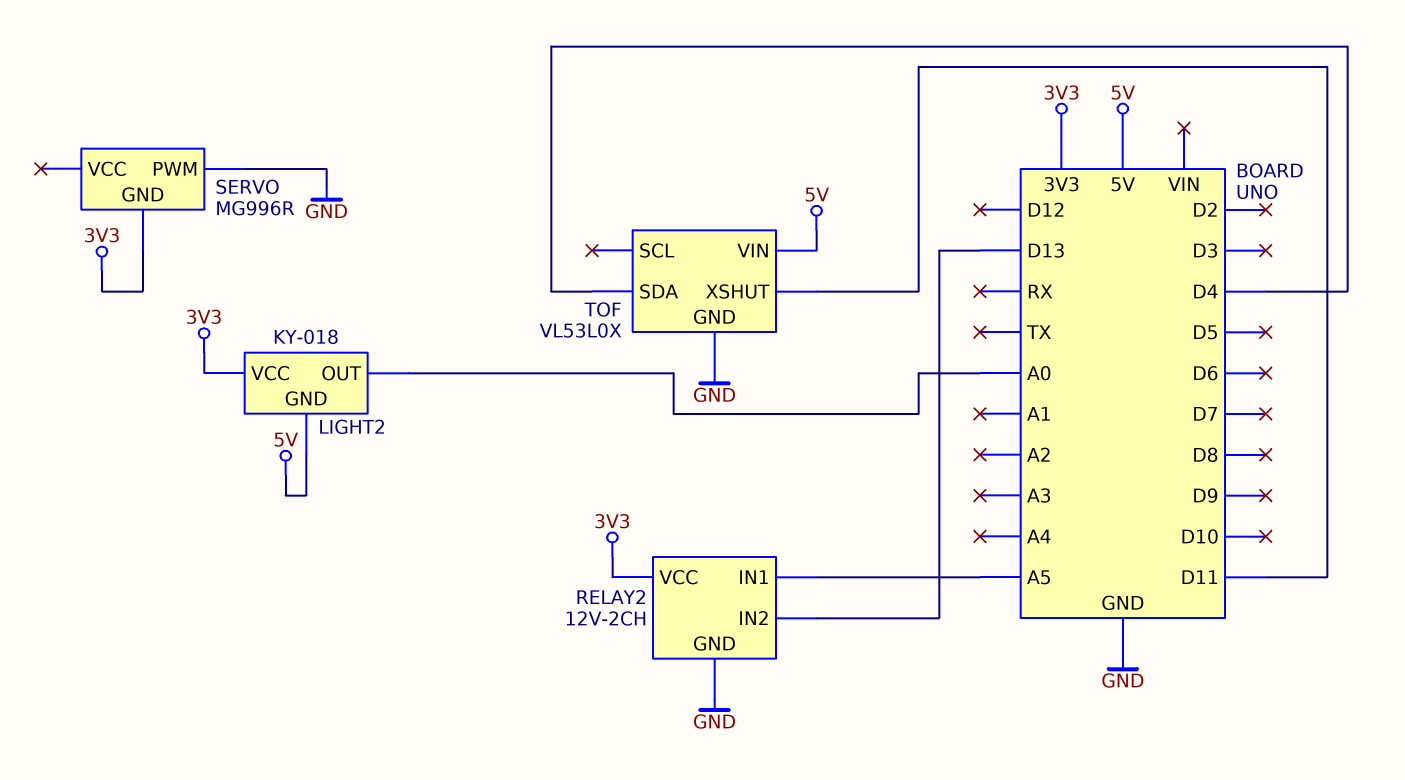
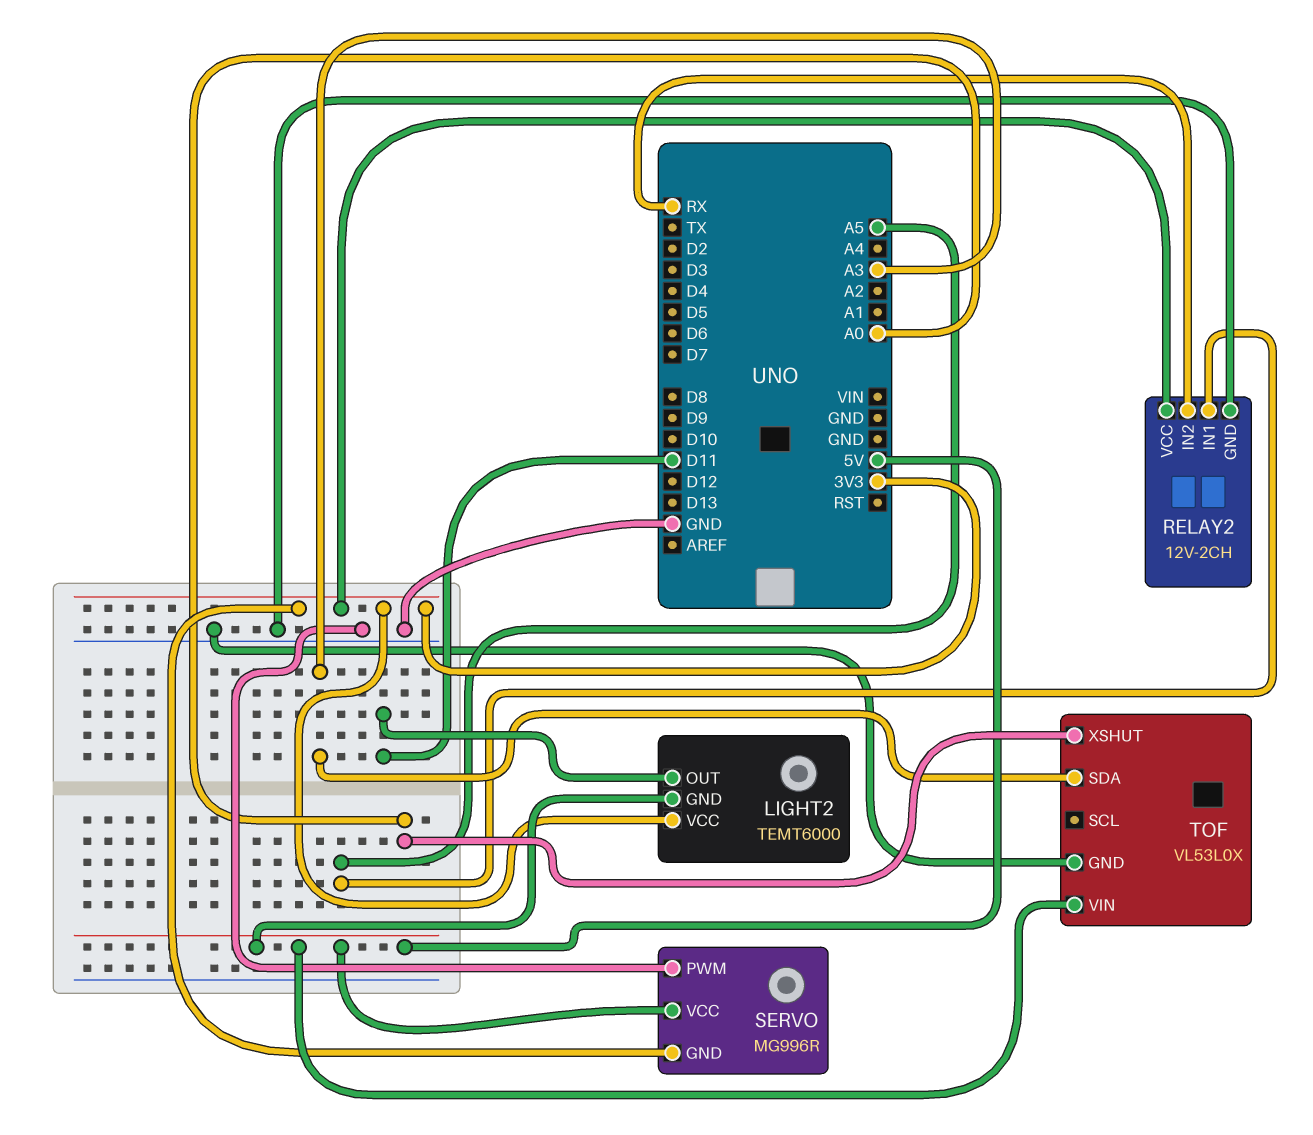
LIGHT2: KY-018 -> TEMT6000
LIGHT2 pin OUT: A0 -> D11
RELAY2 pin IN2: D13 -> RX
SERVO pin VCC: none -> 5V
TOF pin SDA: D4 -> A3
TOF pin XSHUT: D11 -> A0

